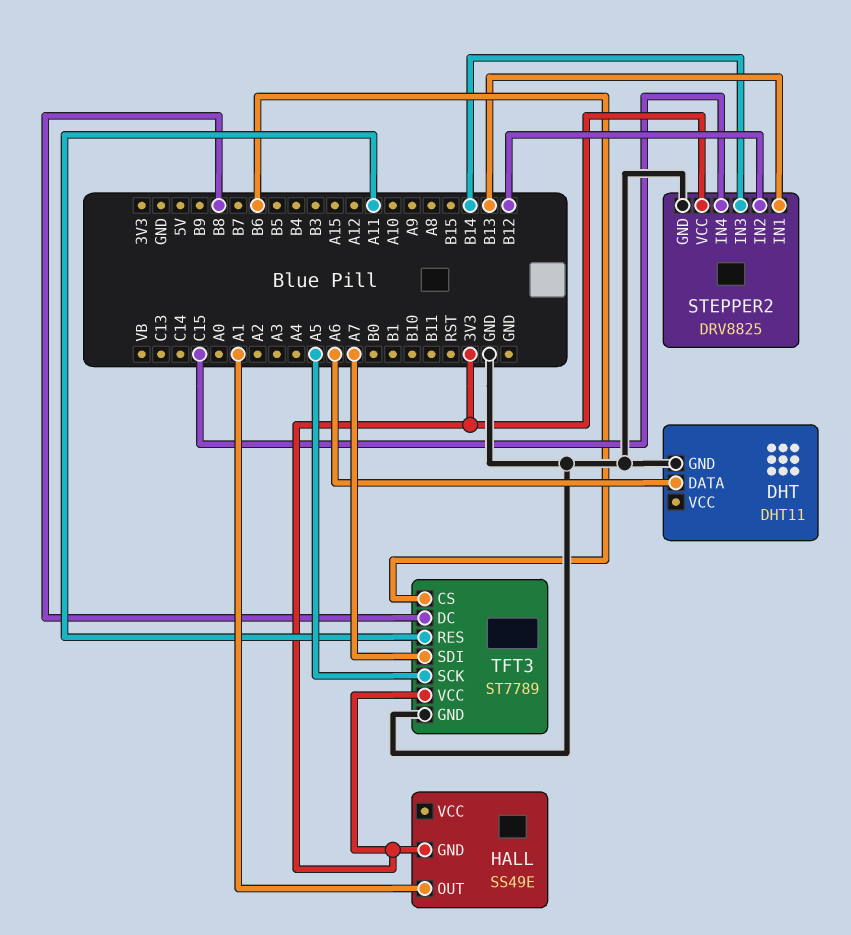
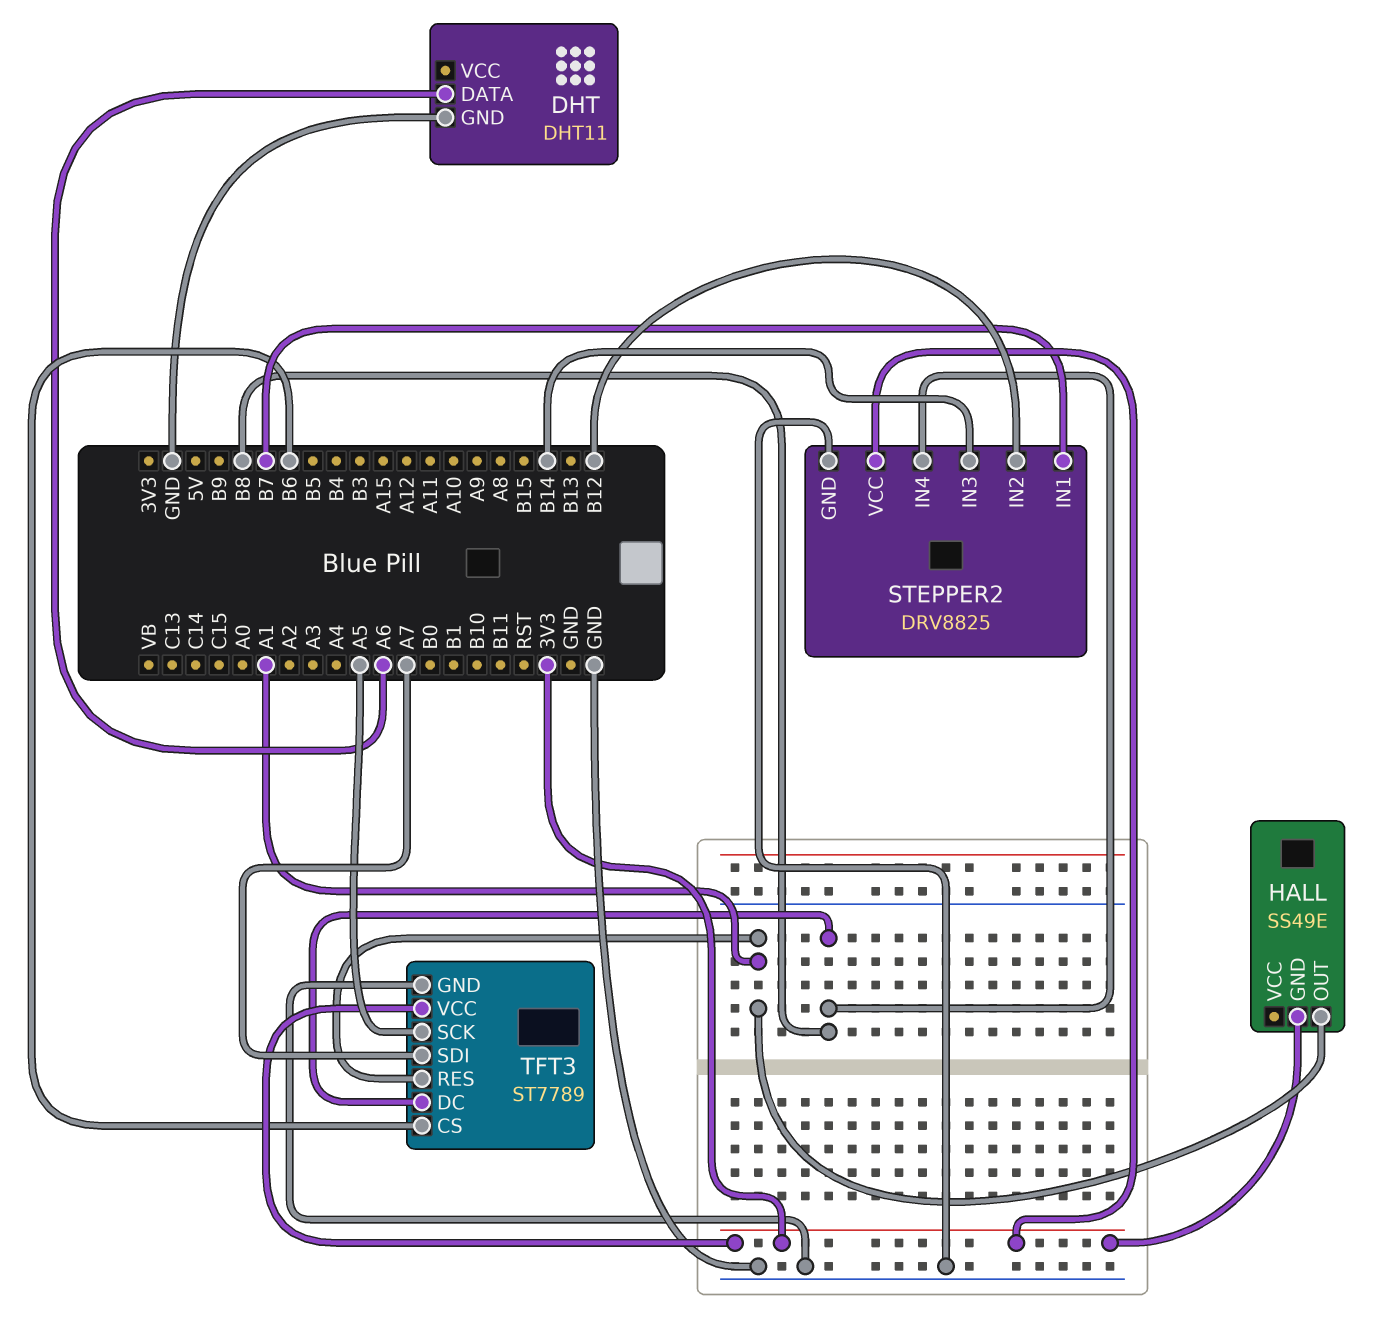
STEPPER2 pin IN1: B13 -> B7
STEPPER2 pin IN4: C15 -> B8
TFT3 pin RES: A11 -> A1

